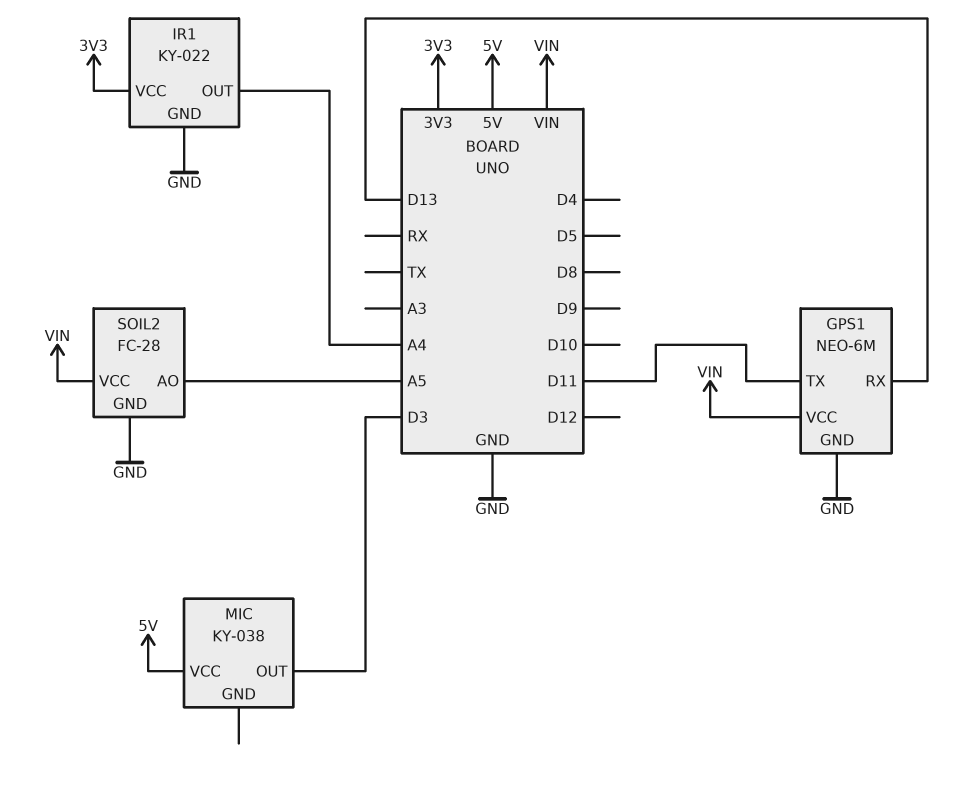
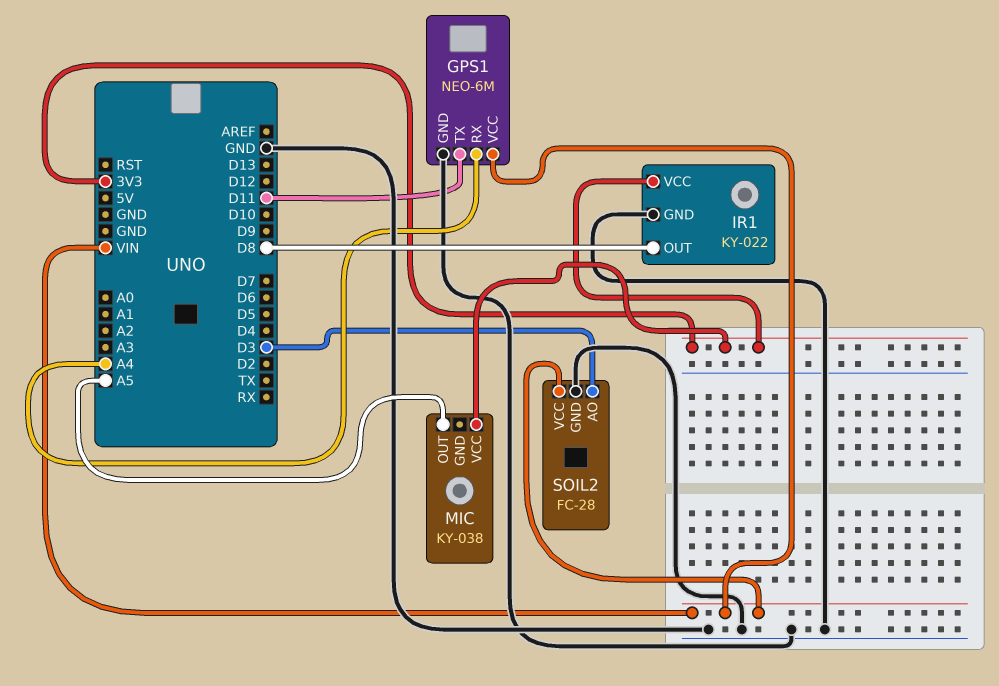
GPS1 pin RX: D13 -> A4
IR1 pin OUT: A4 -> D8
MIC pin OUT: D3 -> A5
MIC pin VCC: 5V -> 3V3
SOIL2 pin AO: A5 -> D3

